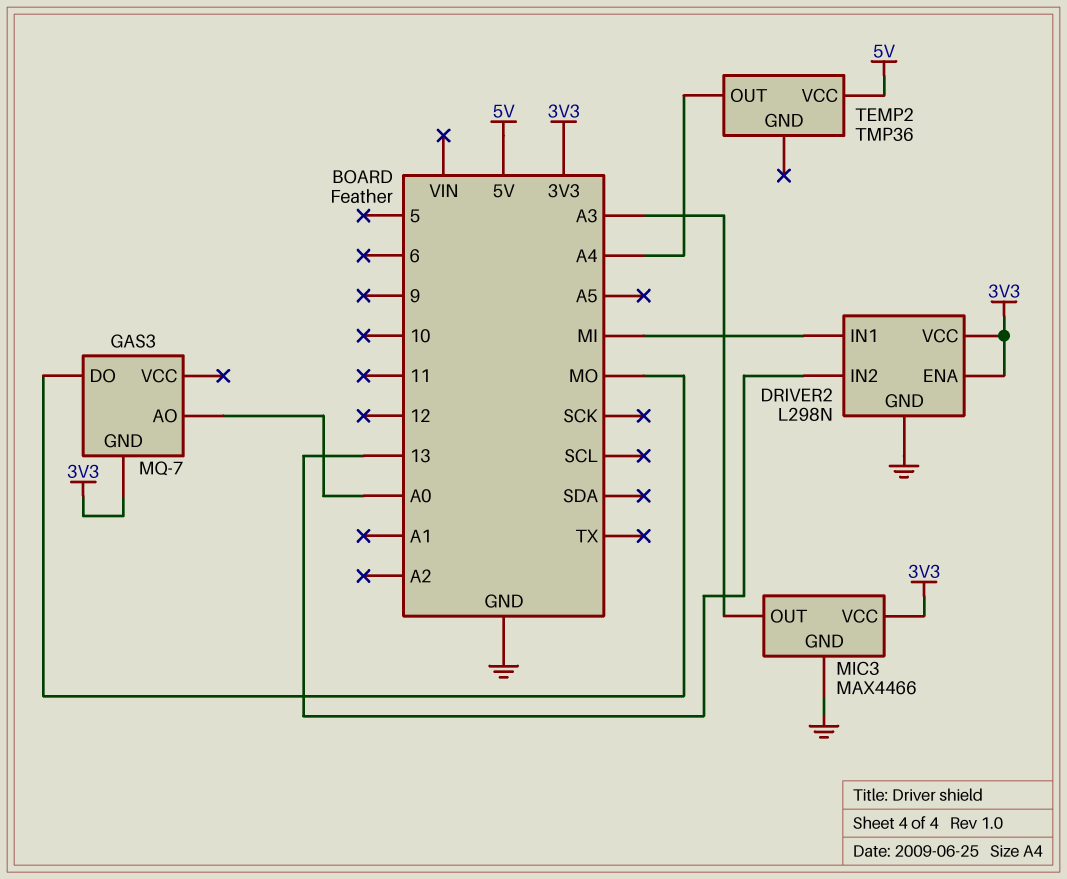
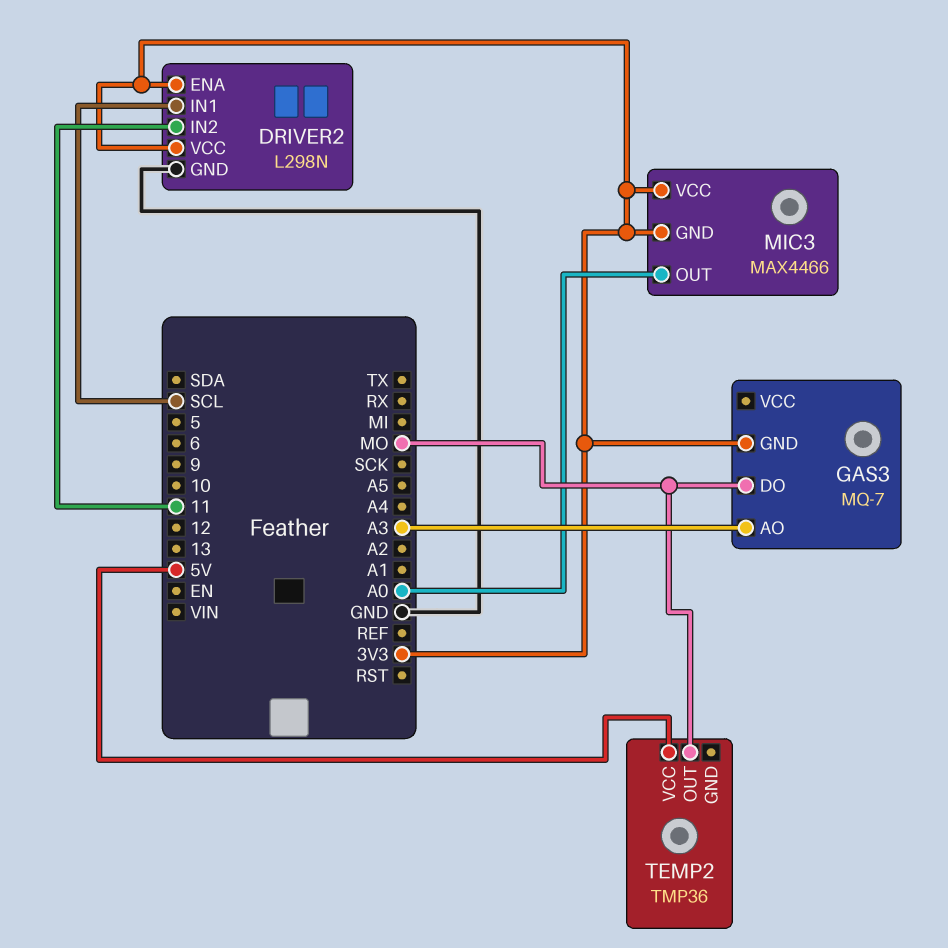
DRIVER2 pin IN1: MI -> SCL
DRIVER2 pin IN2: 13 -> 11
GAS3 pin AO: A0 -> A3
MIC3 pin GND: GND -> 3V3
MIC3 pin OUT: A3 -> A0
TEMP2 pin OUT: A4 -> MO

